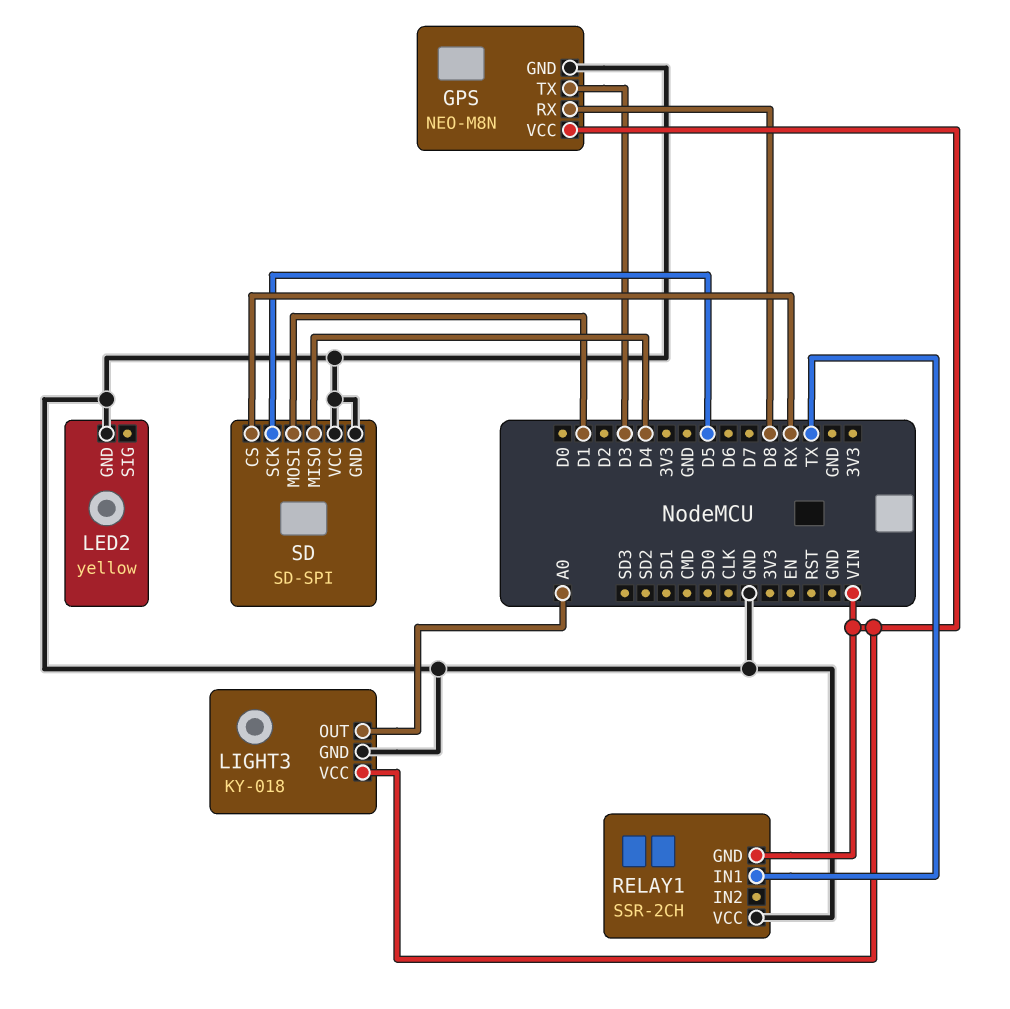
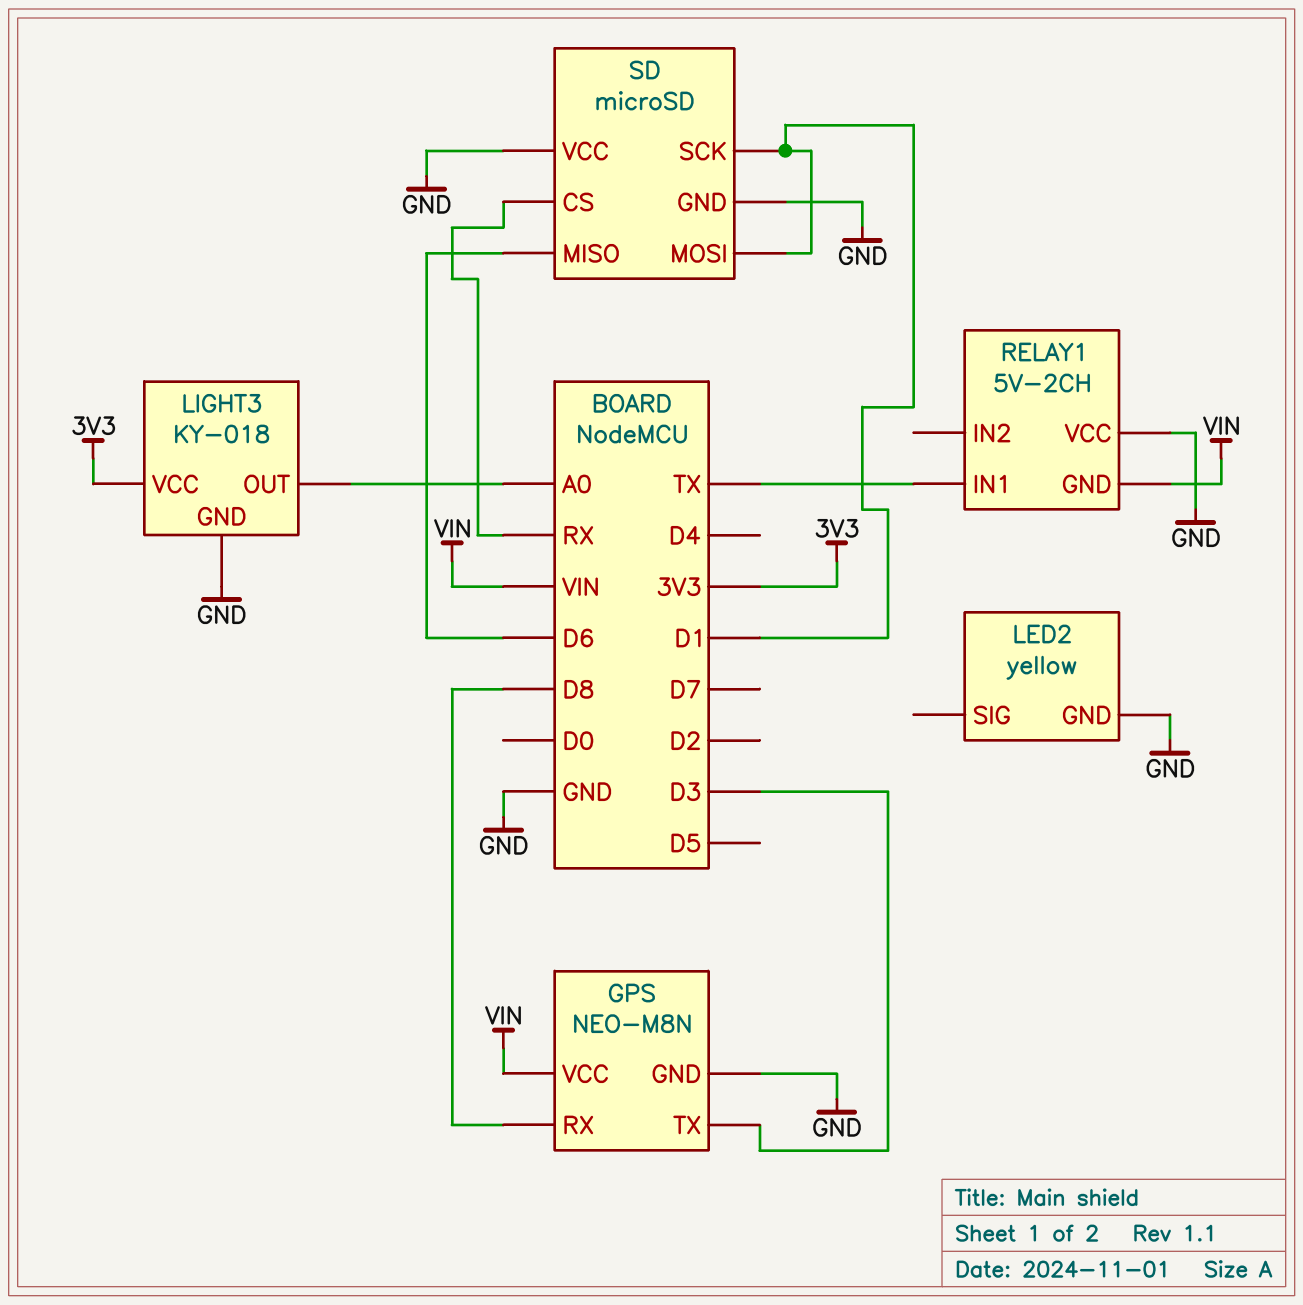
LIGHT3 pin VCC: VIN -> 3V3
RELAY1: SSR-2CH -> 5V-2CH
SD: SD-SPI -> microSD
SD pin MISO: D4 -> D6
SD pin SCK: D5 -> D1

